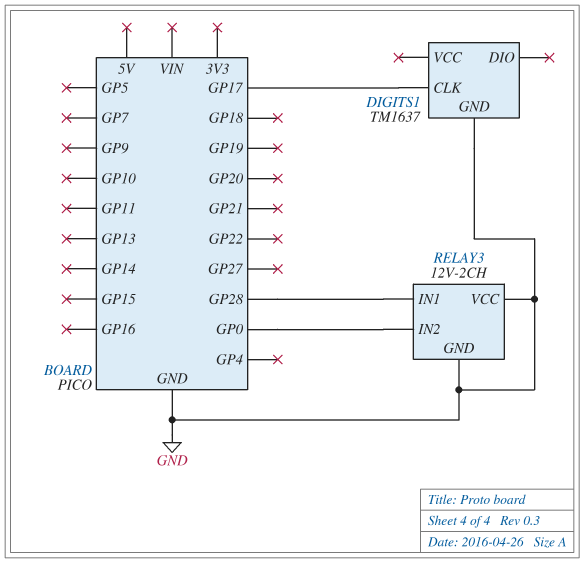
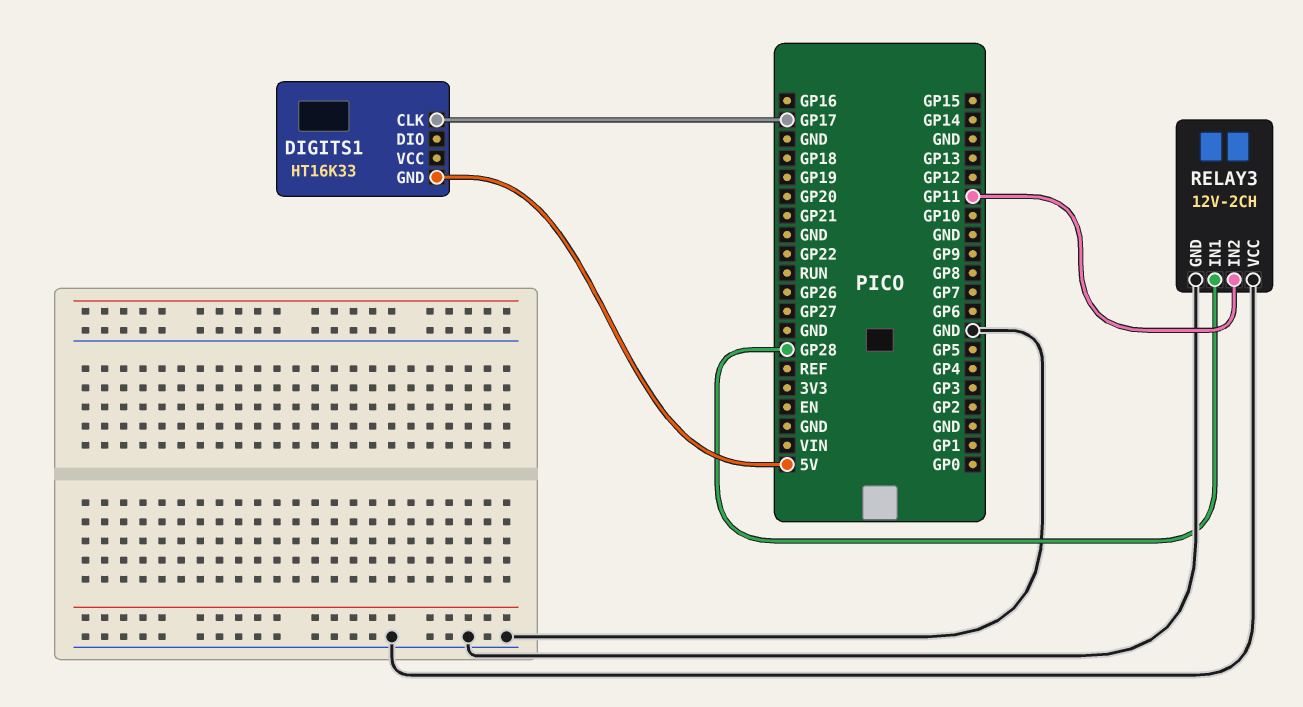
DIGITS1: TM1637 -> HT16K33
DIGITS1 pin GND: GND -> 5V
RELAY3 pin IN2: GP0 -> GP11

